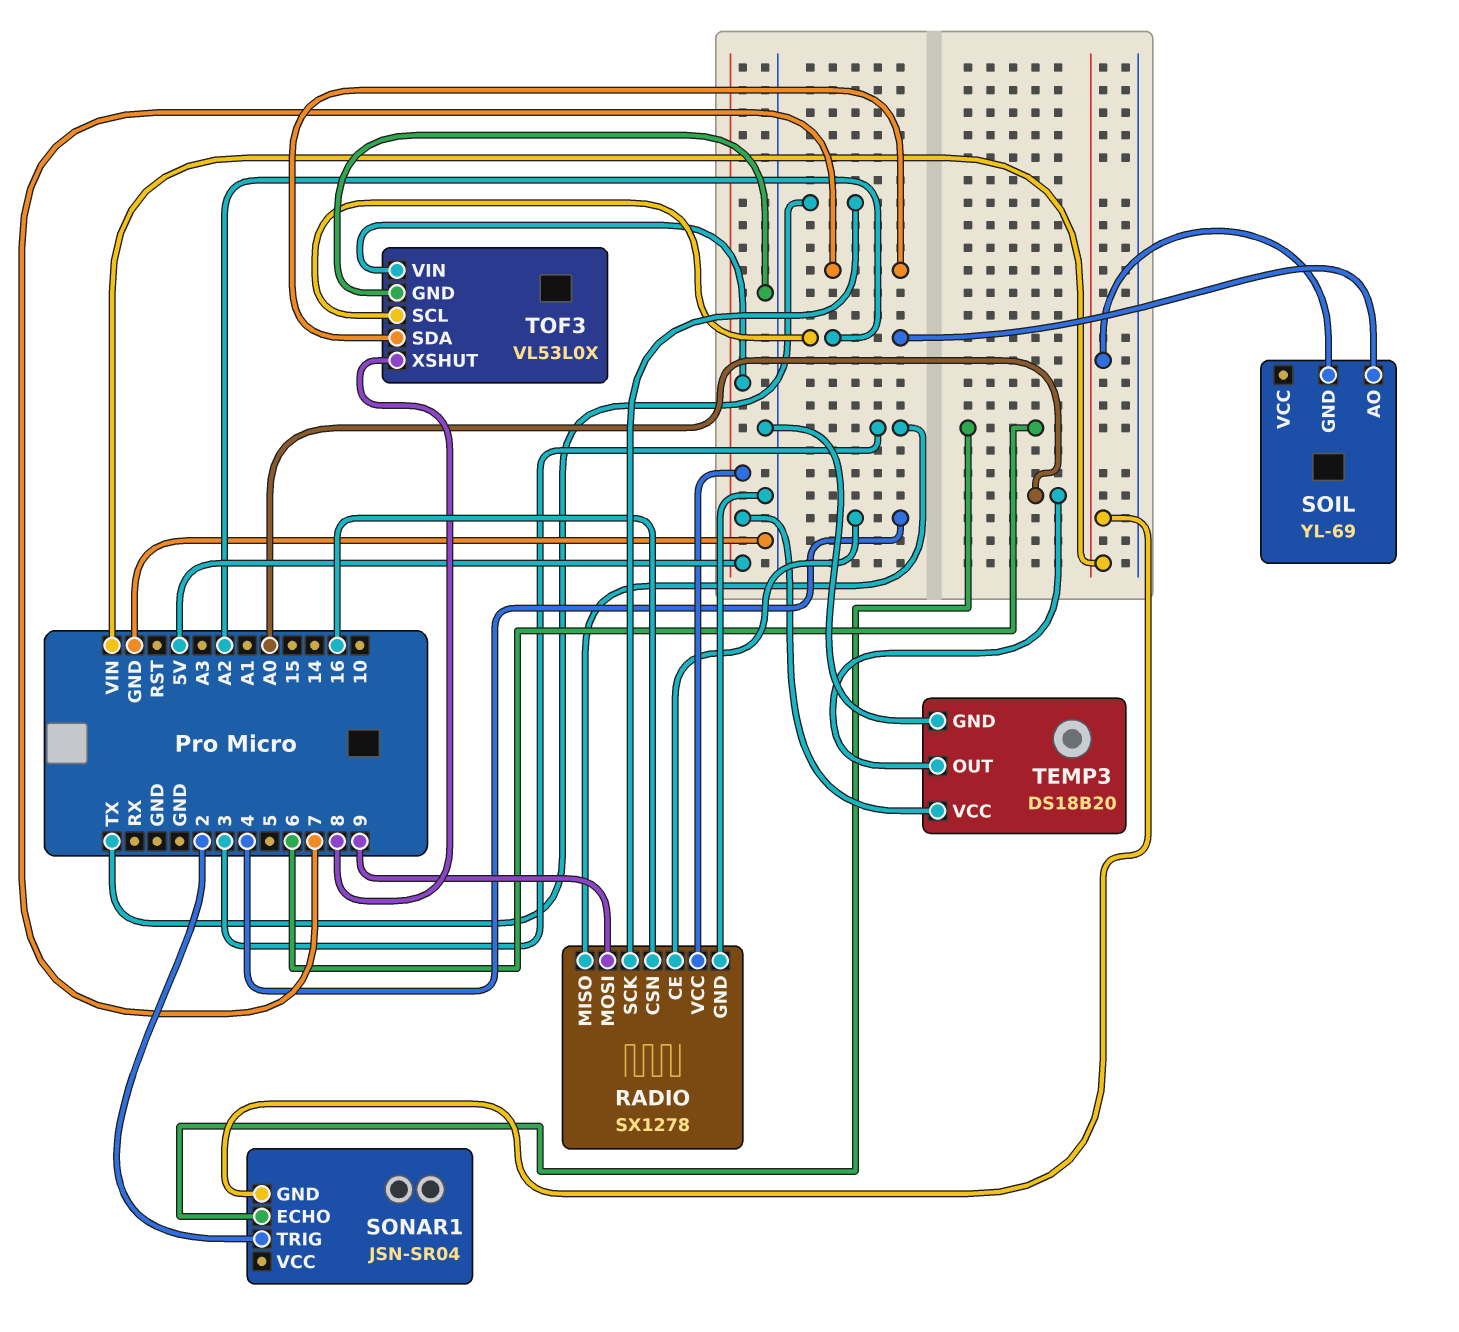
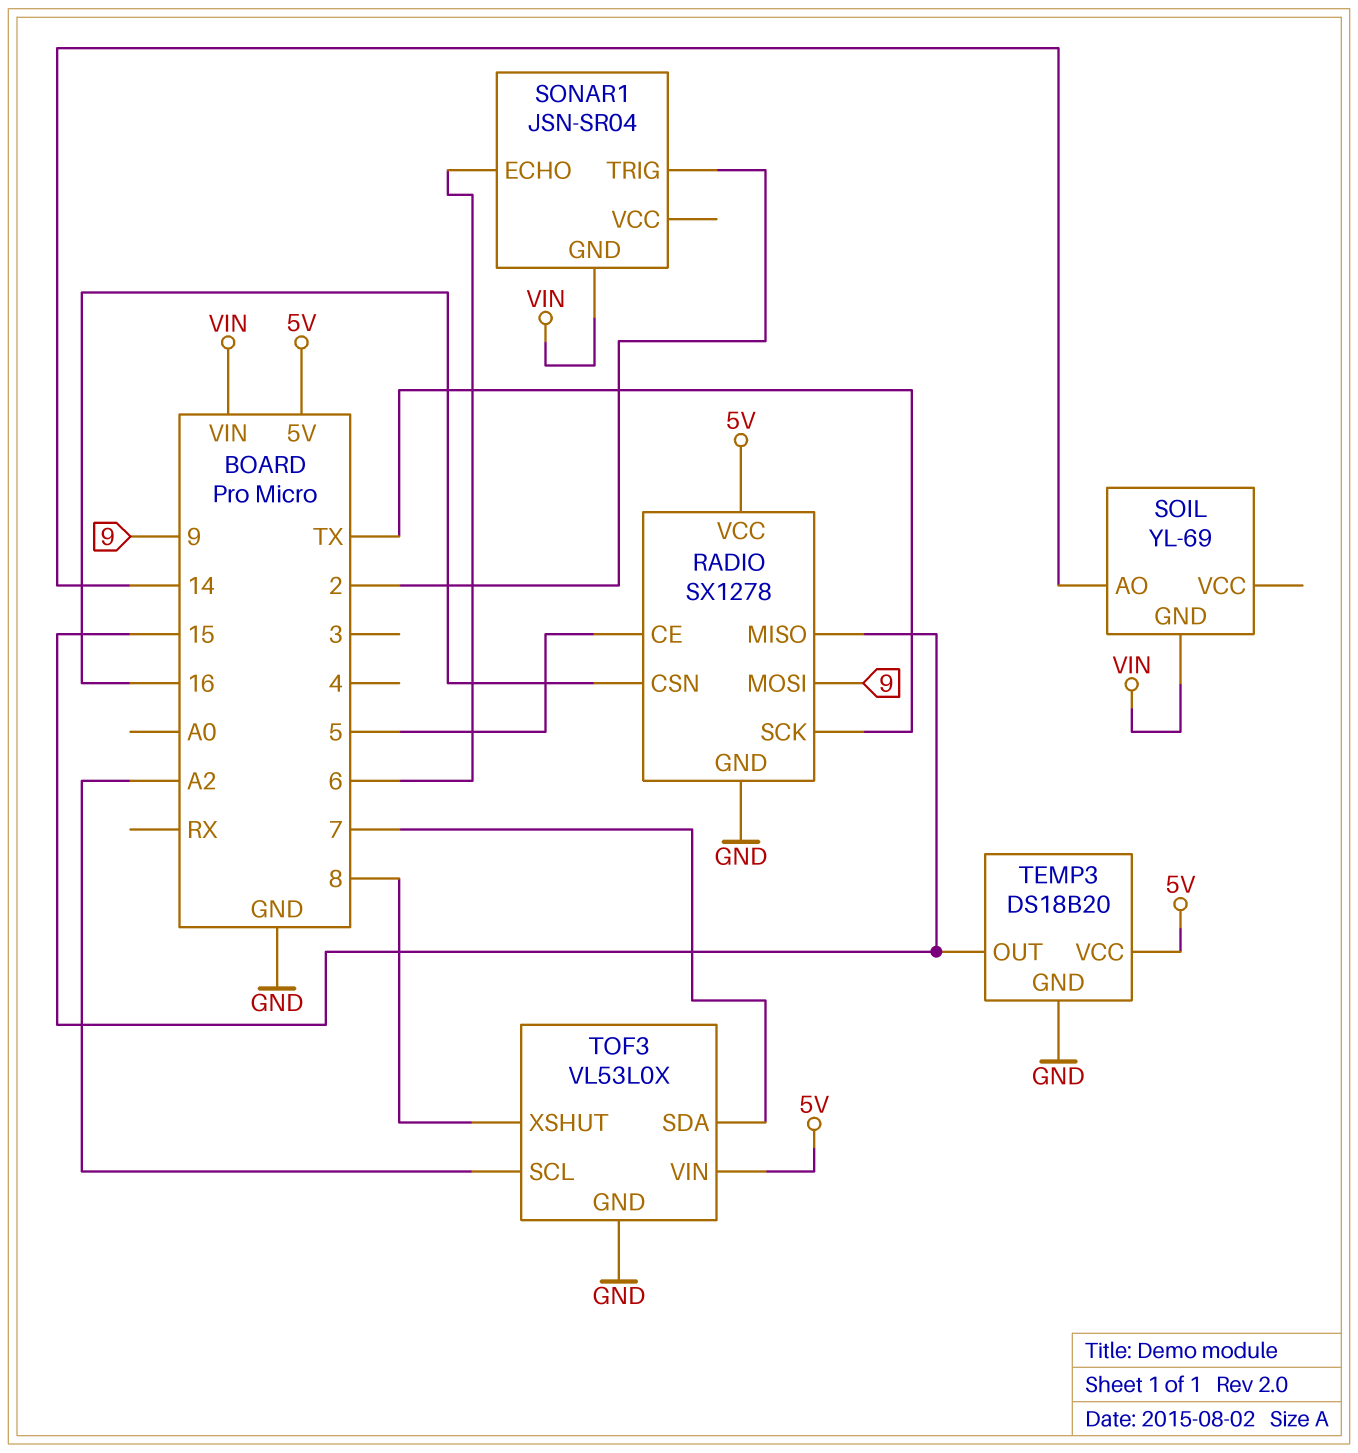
RADIO pin CE: 4 -> 5
RADIO pin MISO: 3 -> 15
SOIL pin AO: A2 -> 14
TEMP3 pin OUT: A0 -> 15

